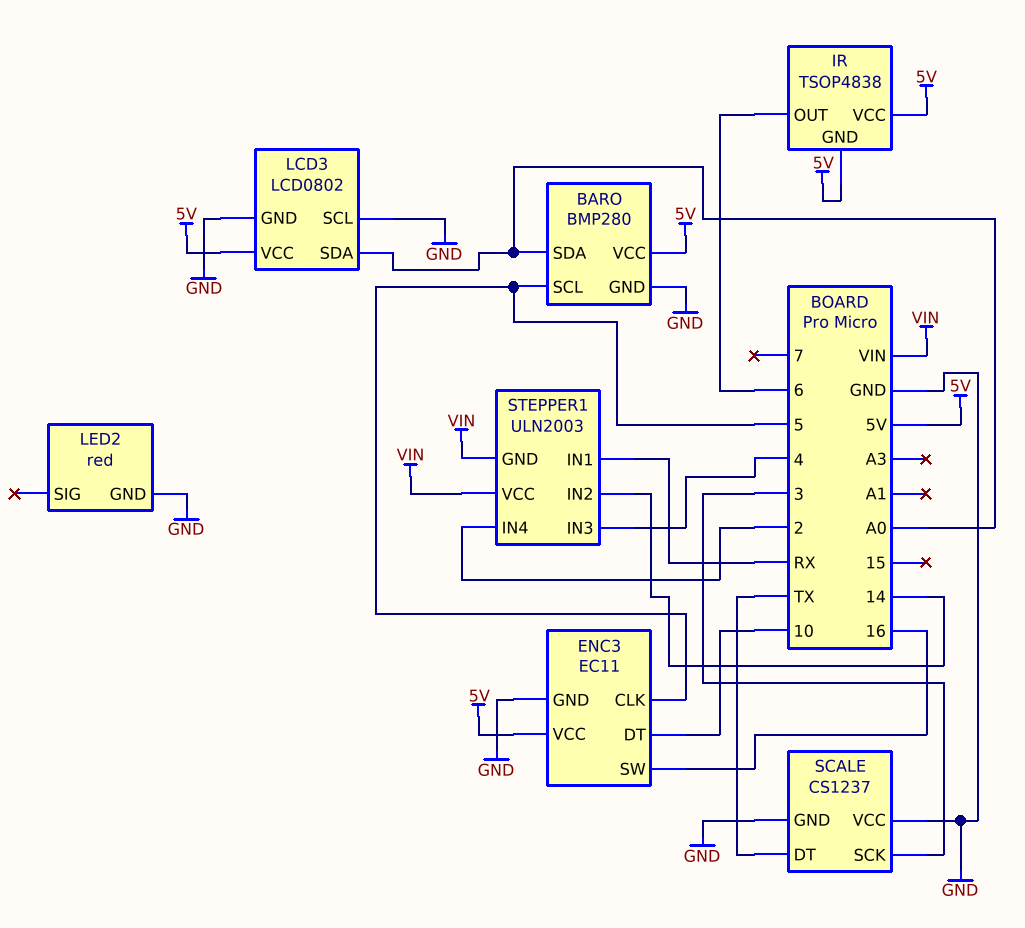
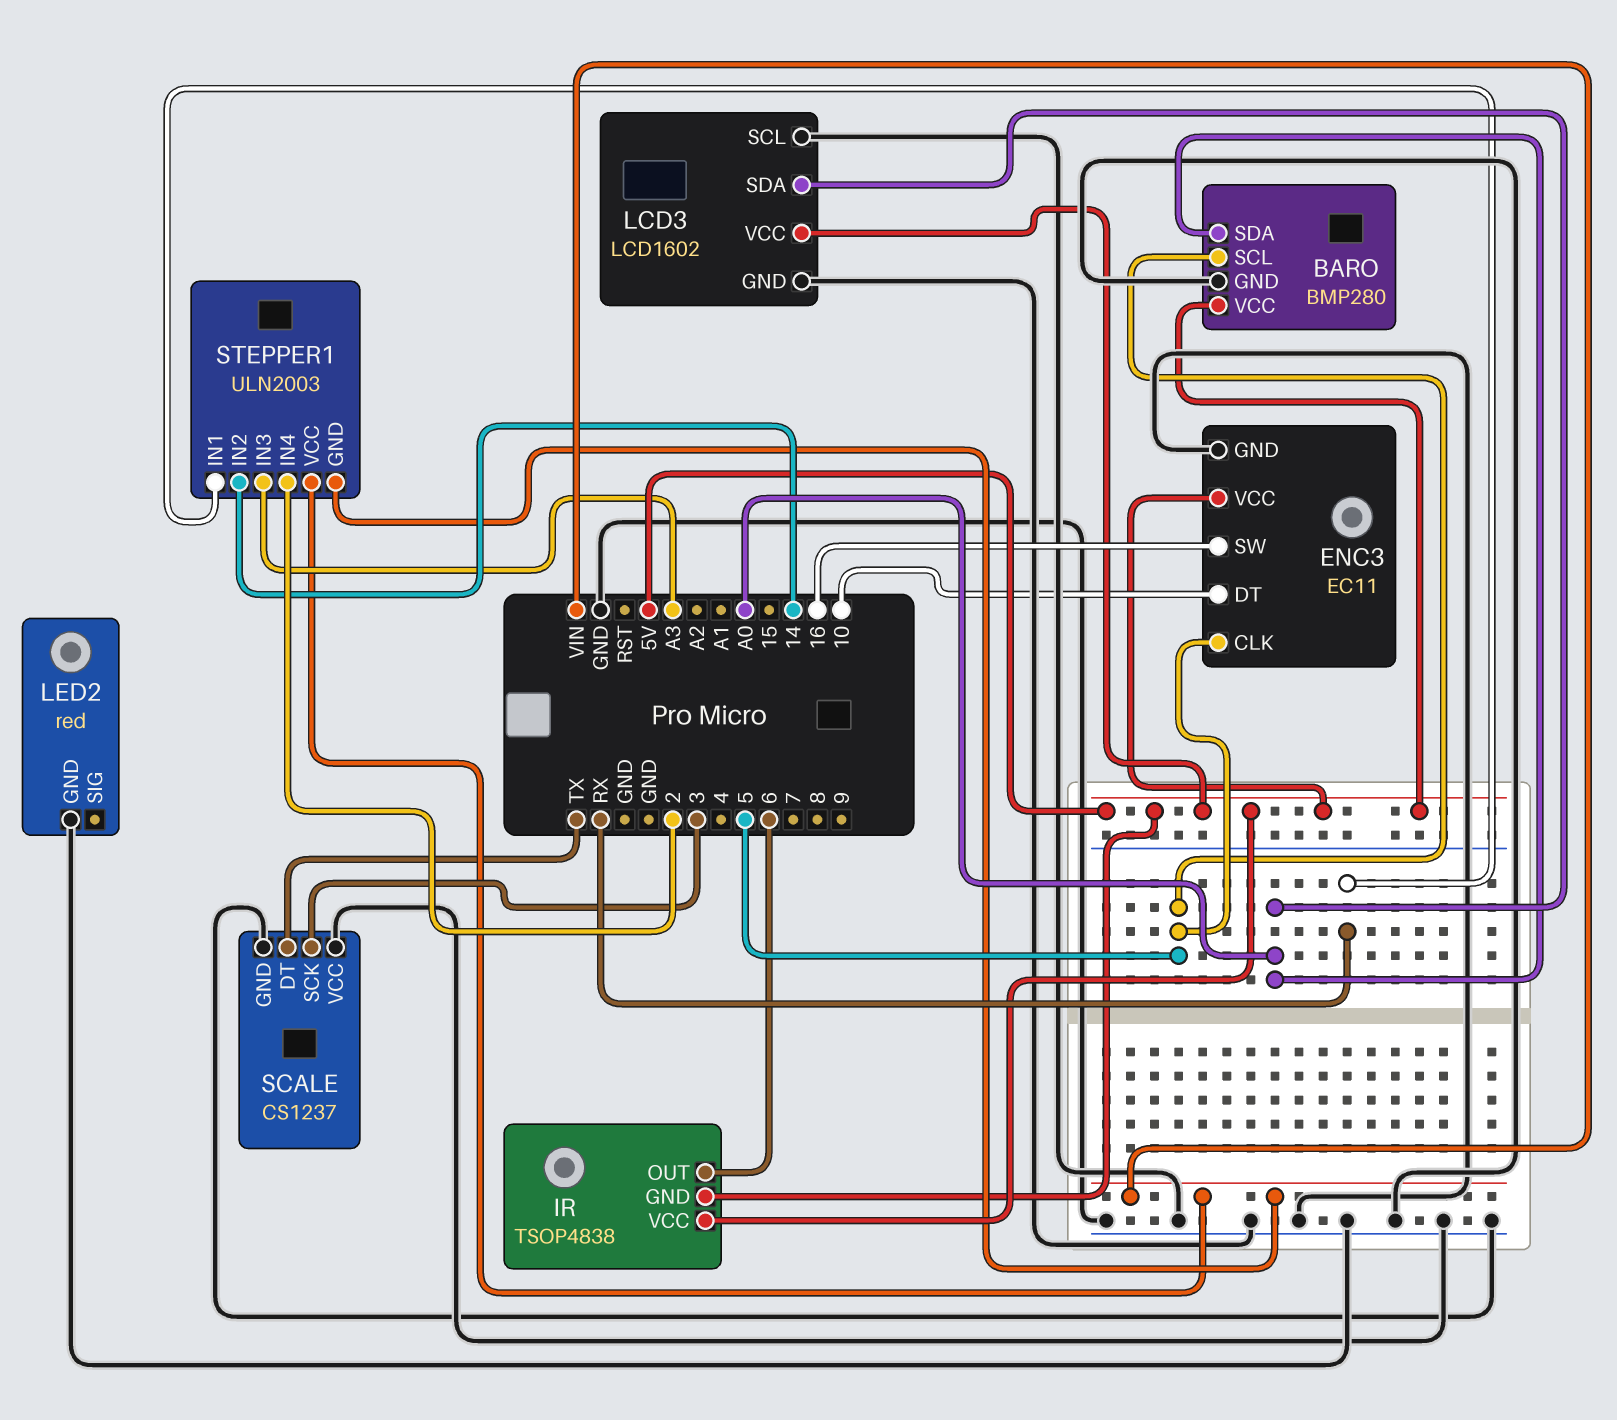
LCD3: LCD0802 -> LCD1602
STEPPER1 pin IN3: 4 -> A3

